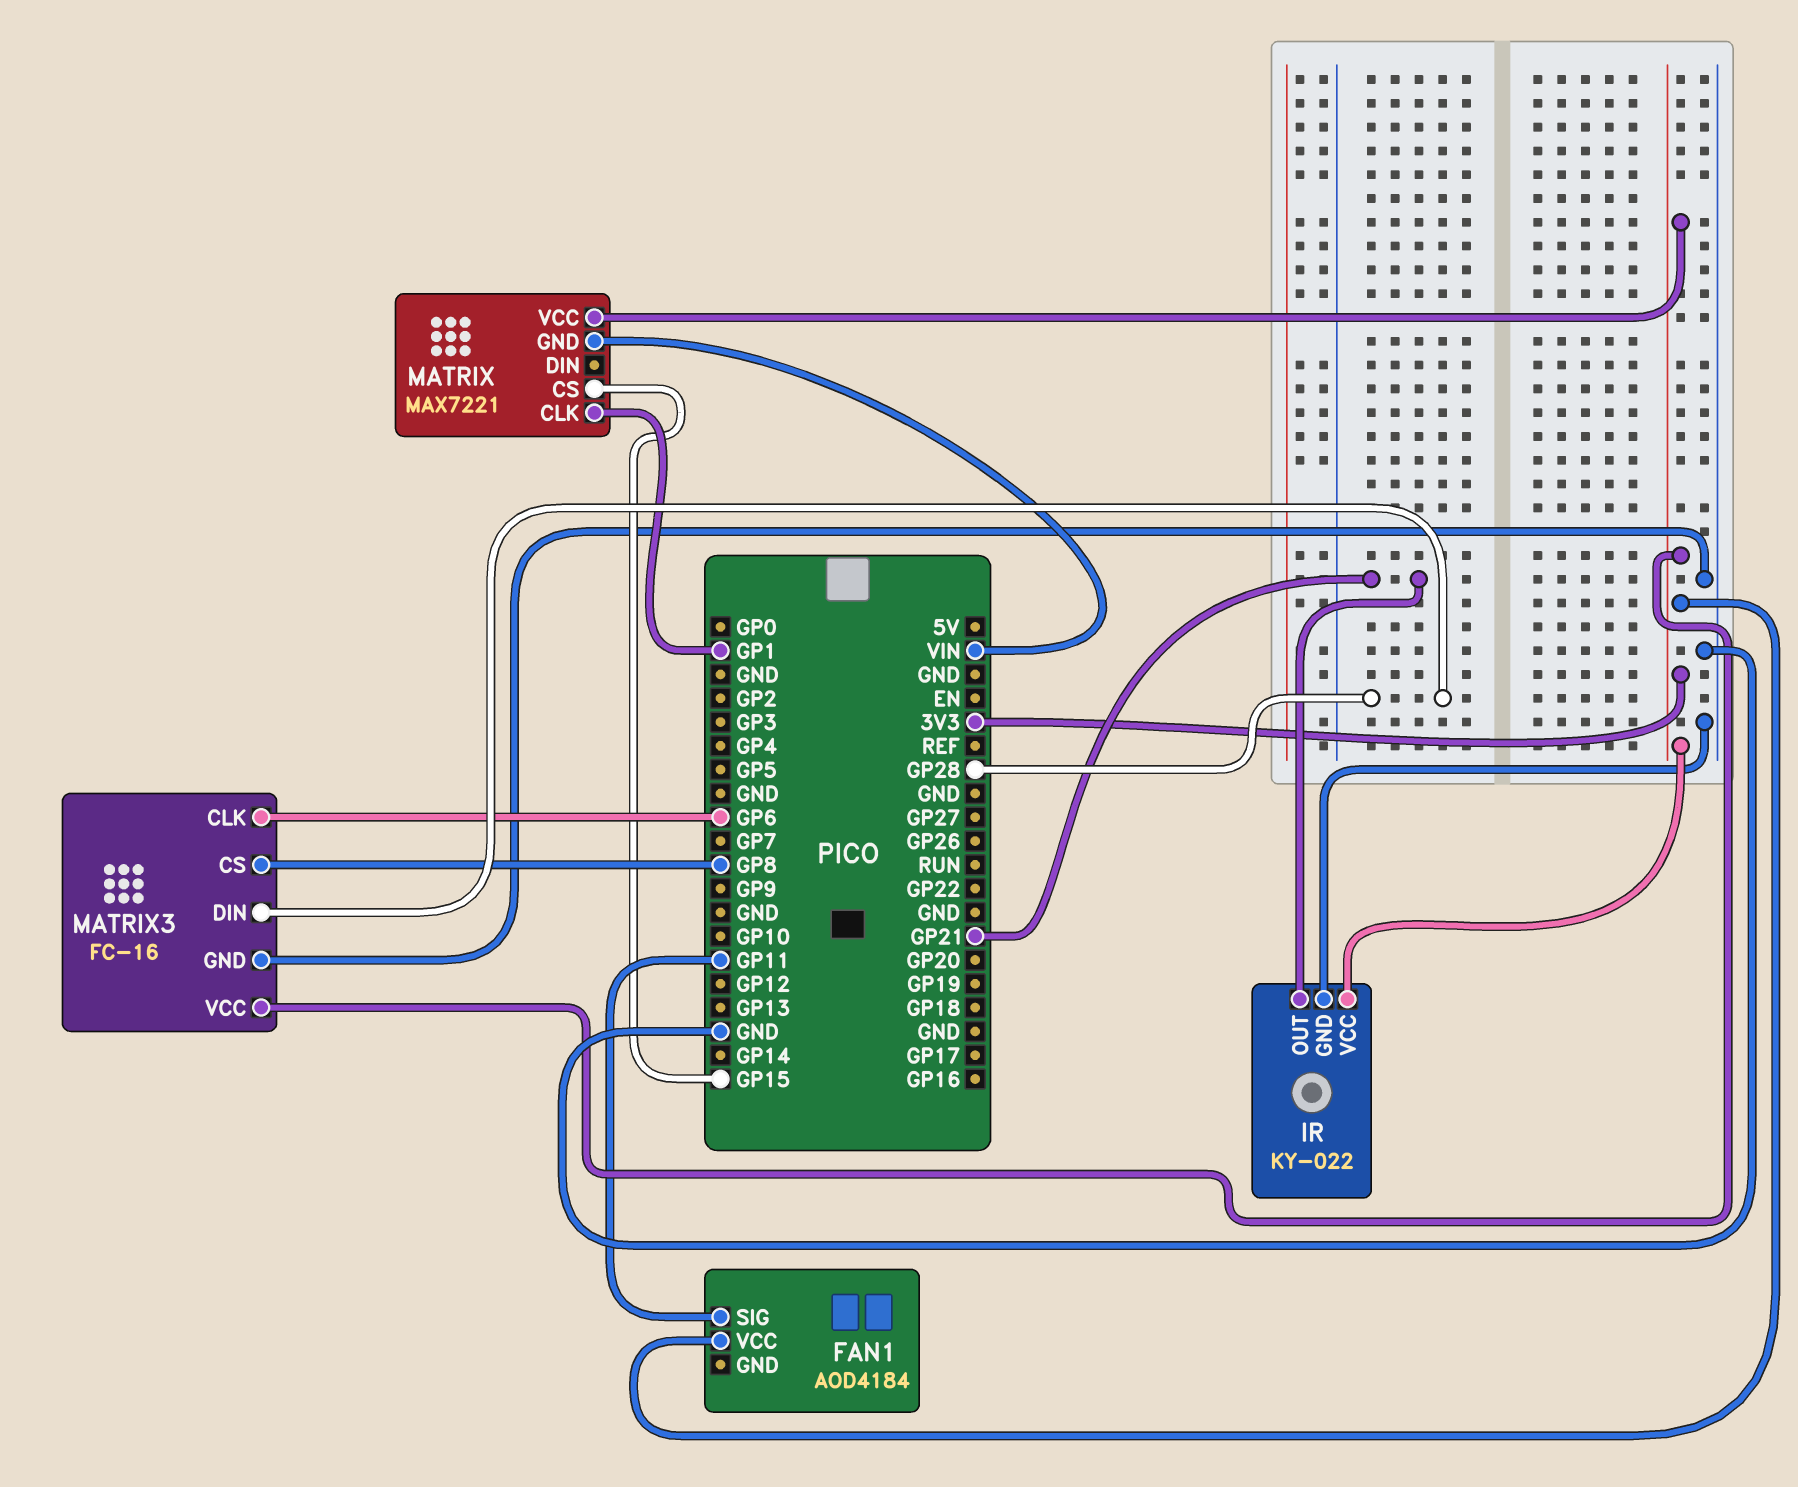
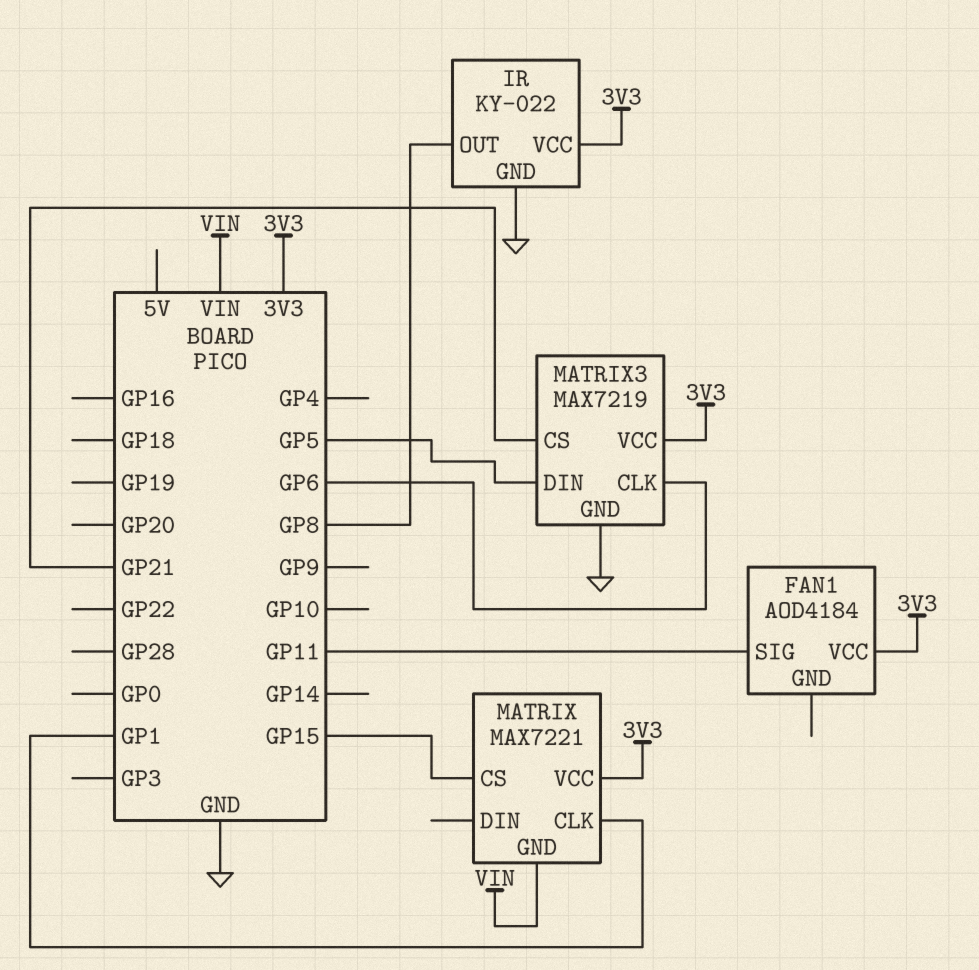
IR pin OUT: GP21 -> GP8
MATRIX3: FC-16 -> MAX7219
MATRIX3 pin CS: GP8 -> GP21
MATRIX3 pin DIN: GP28 -> GP5

